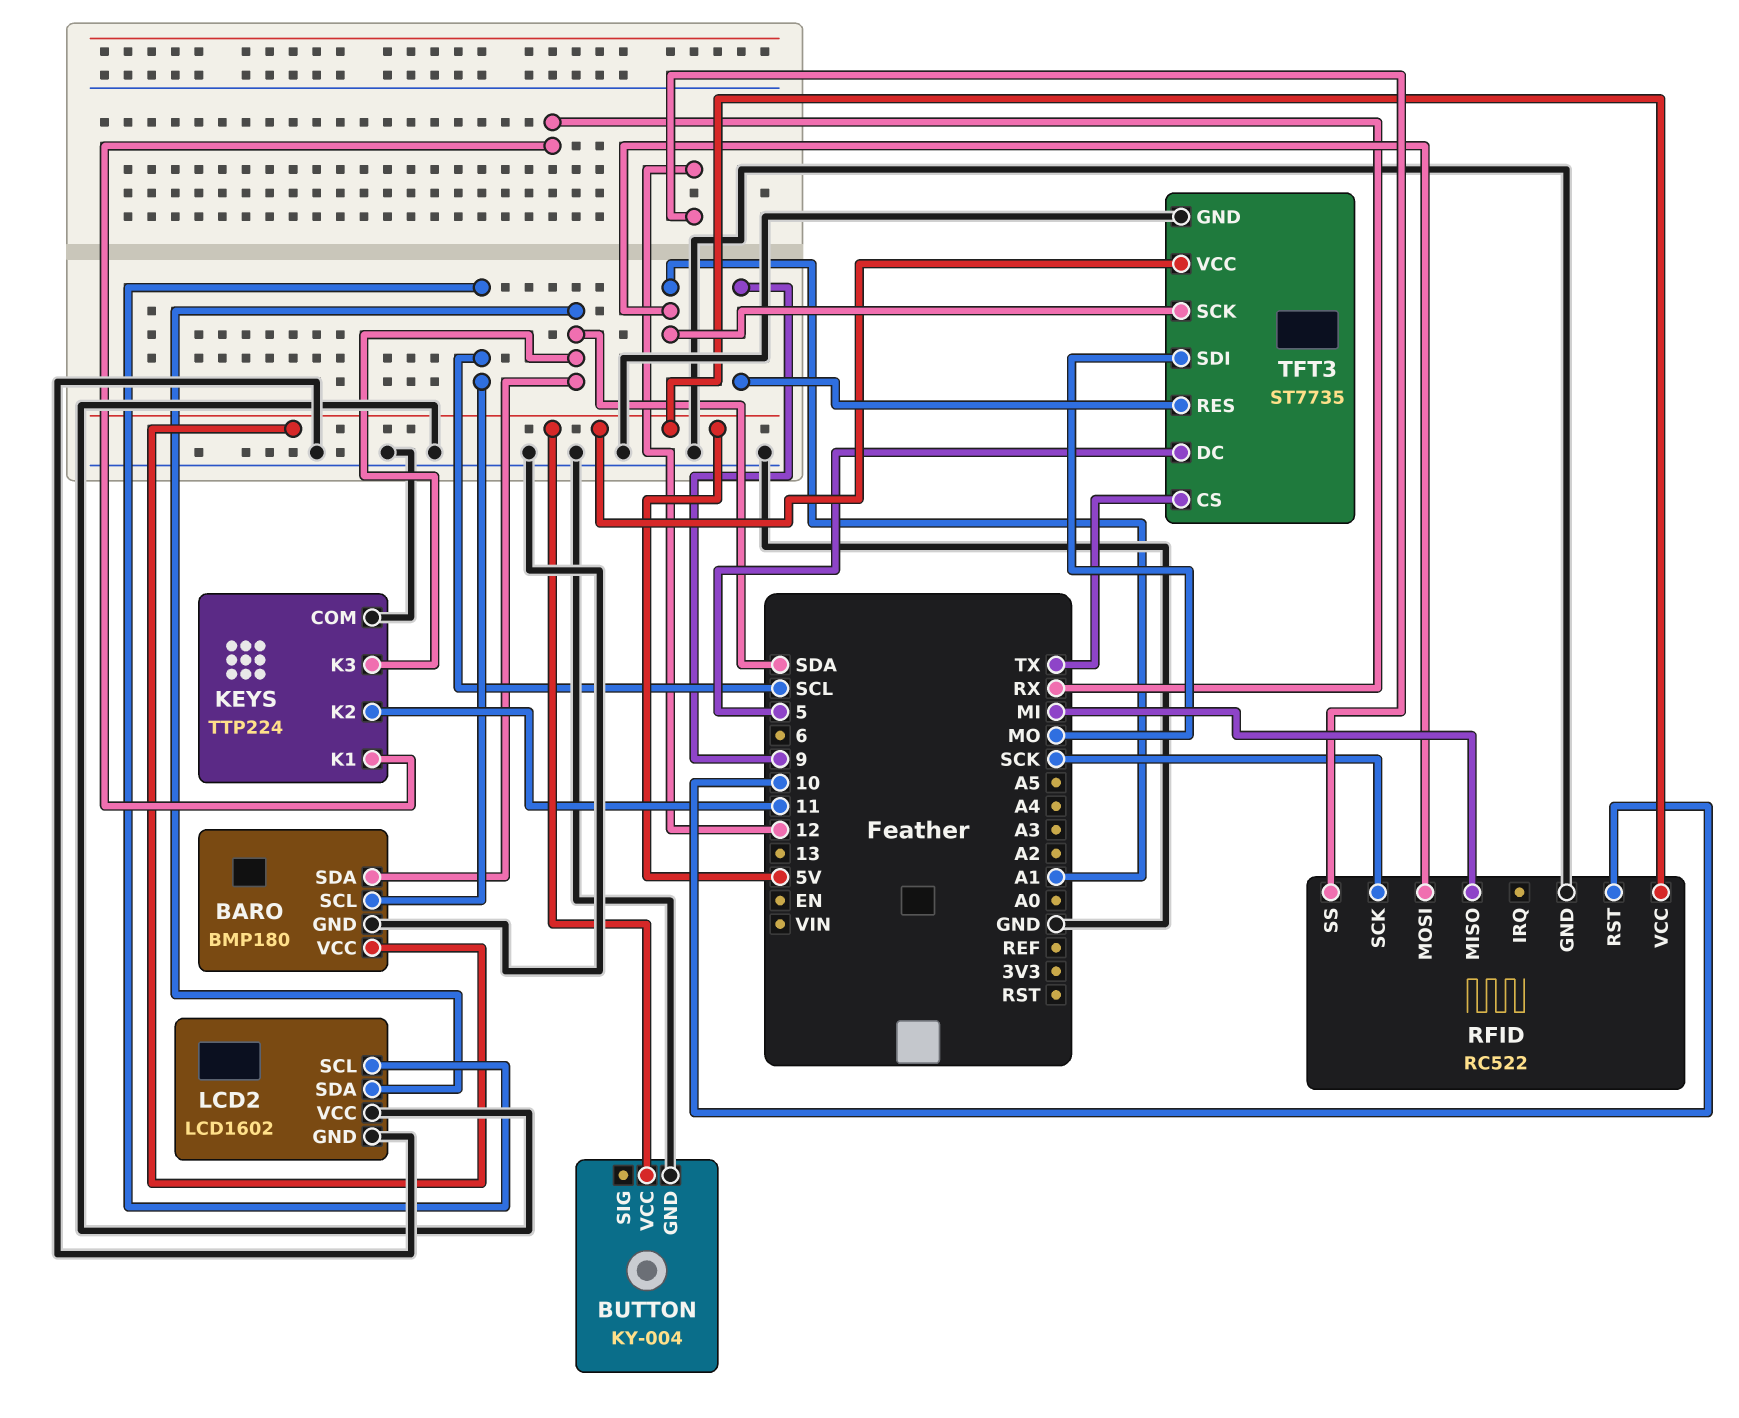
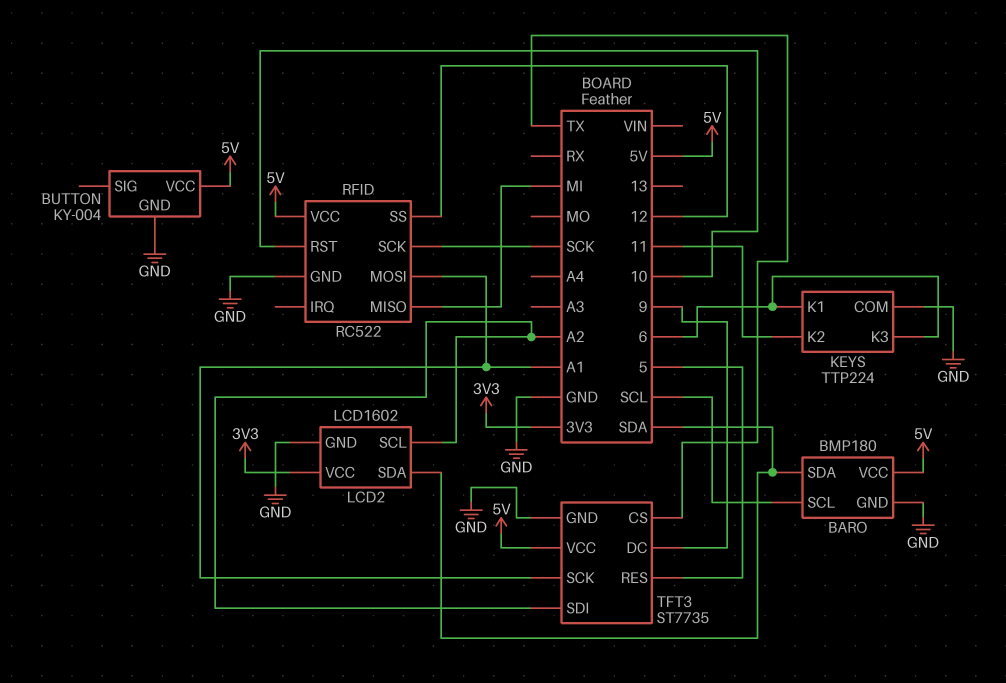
KEYS pin K1: RX -> 6
KEYS pin K3: SDA -> 6
LCD2 pin SCL: SCL -> A2
LCD2 pin VCC: GND -> 3V3
TFT3 pin DC: 5 -> 9
TFT3 pin RES: 9 -> 5
TFT3 pin SDI: MO -> A2

